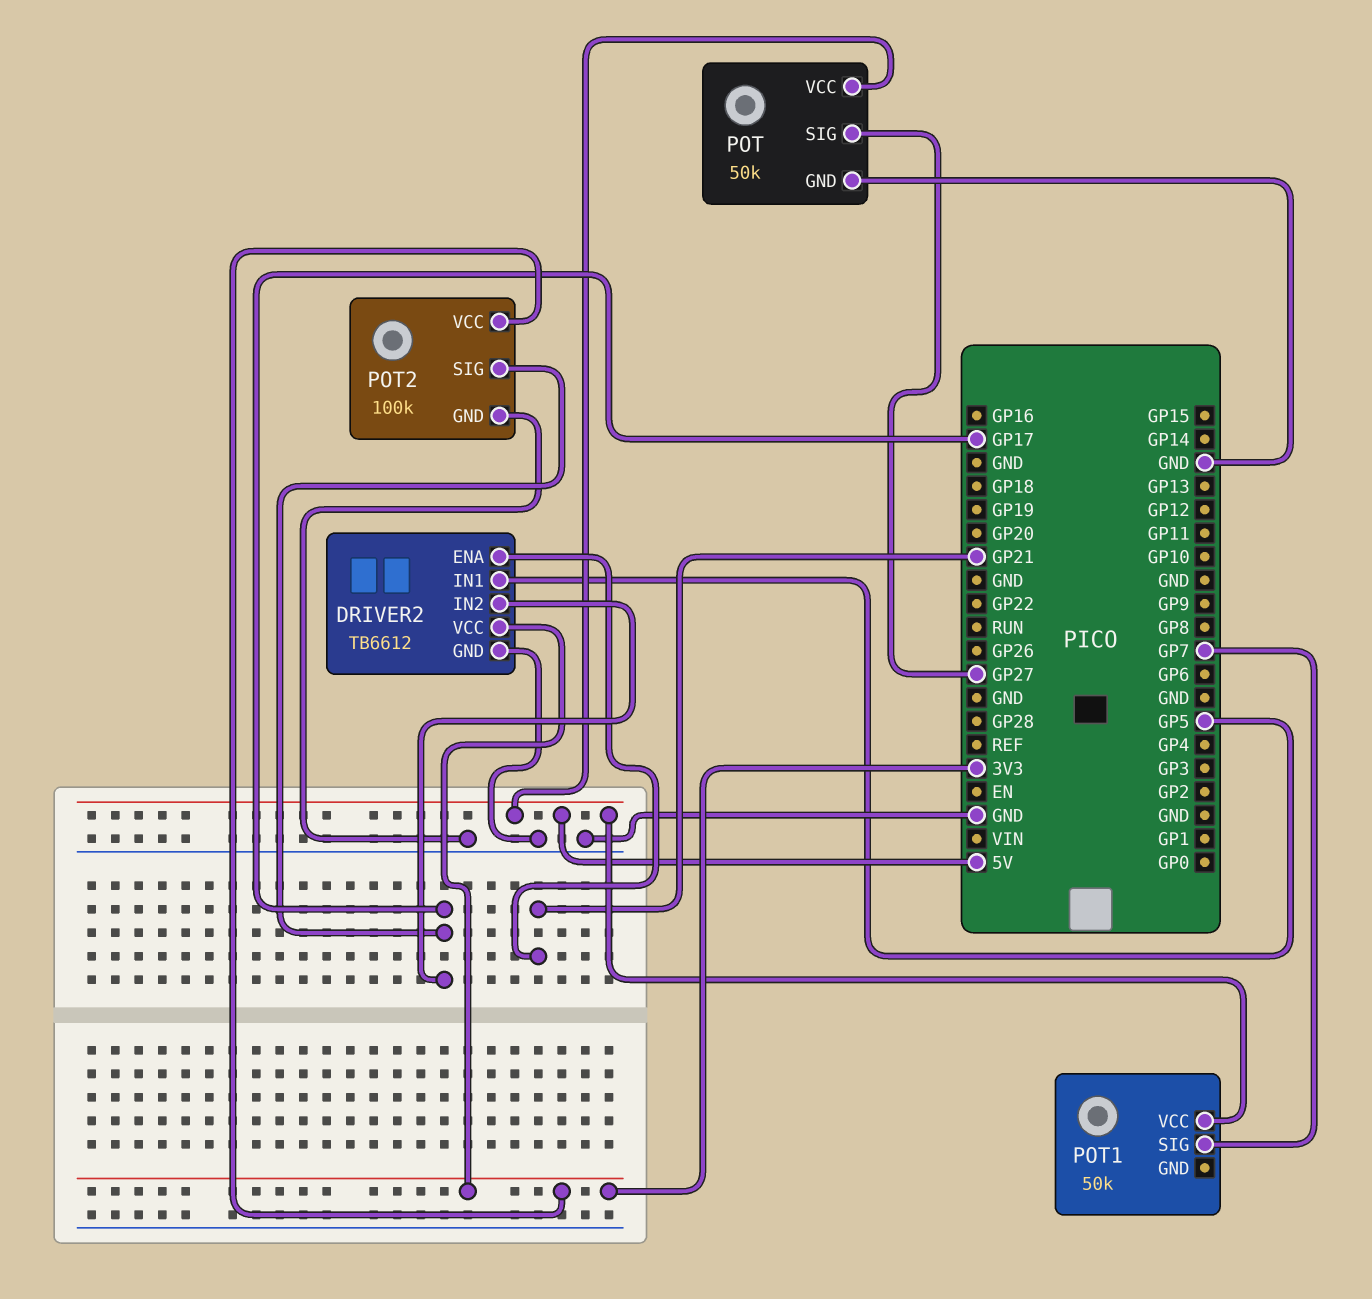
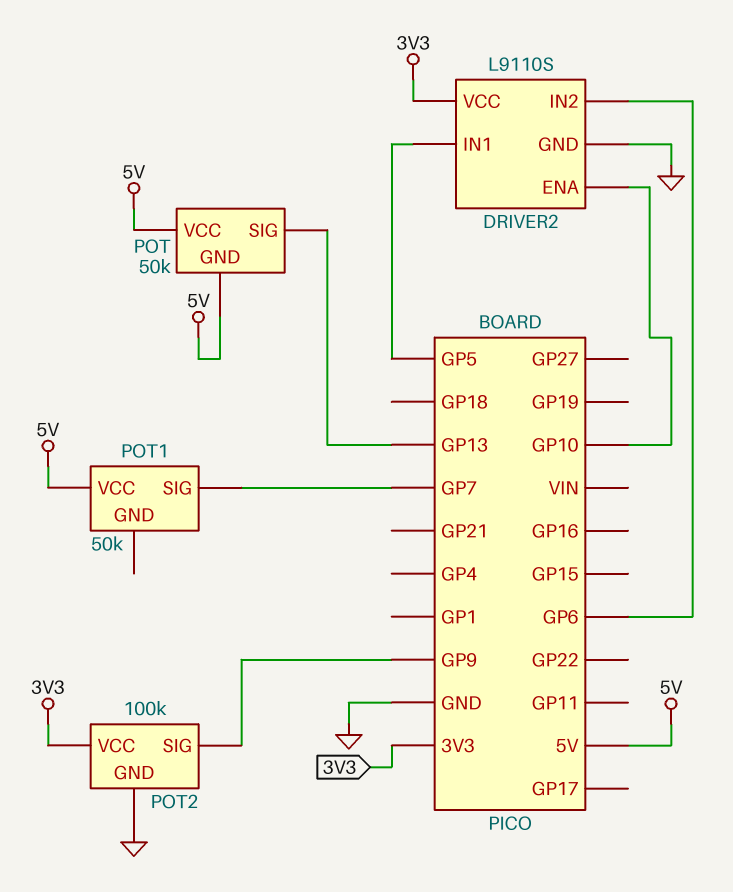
DRIVER2: TB6612 -> L9110S
DRIVER2 pin ENA: GP21 -> GP10
DRIVER2 pin IN2: GP17 -> GP6
POT pin GND: GND -> 5V
POT pin SIG: GP27 -> GP13
POT2 pin SIG: GP17 -> GP9

